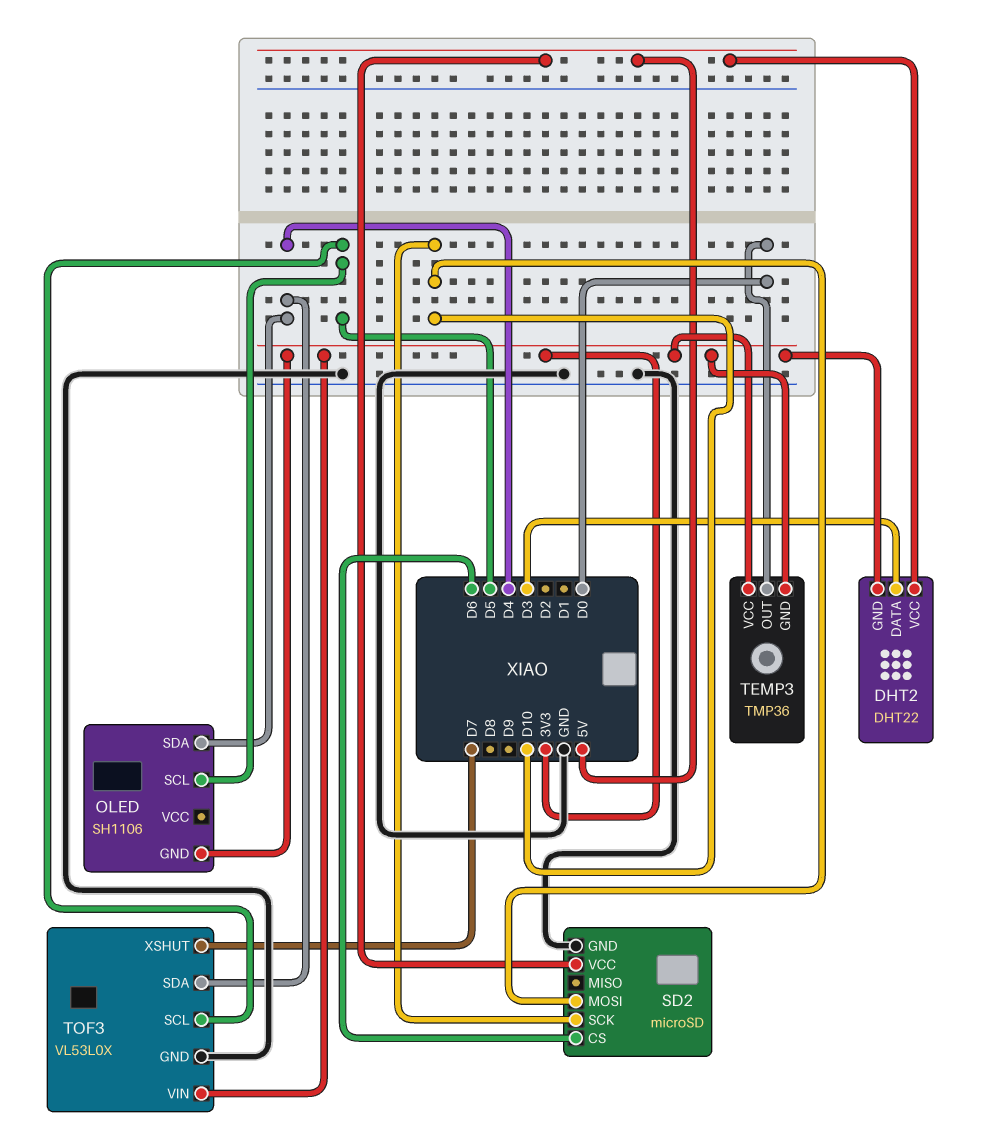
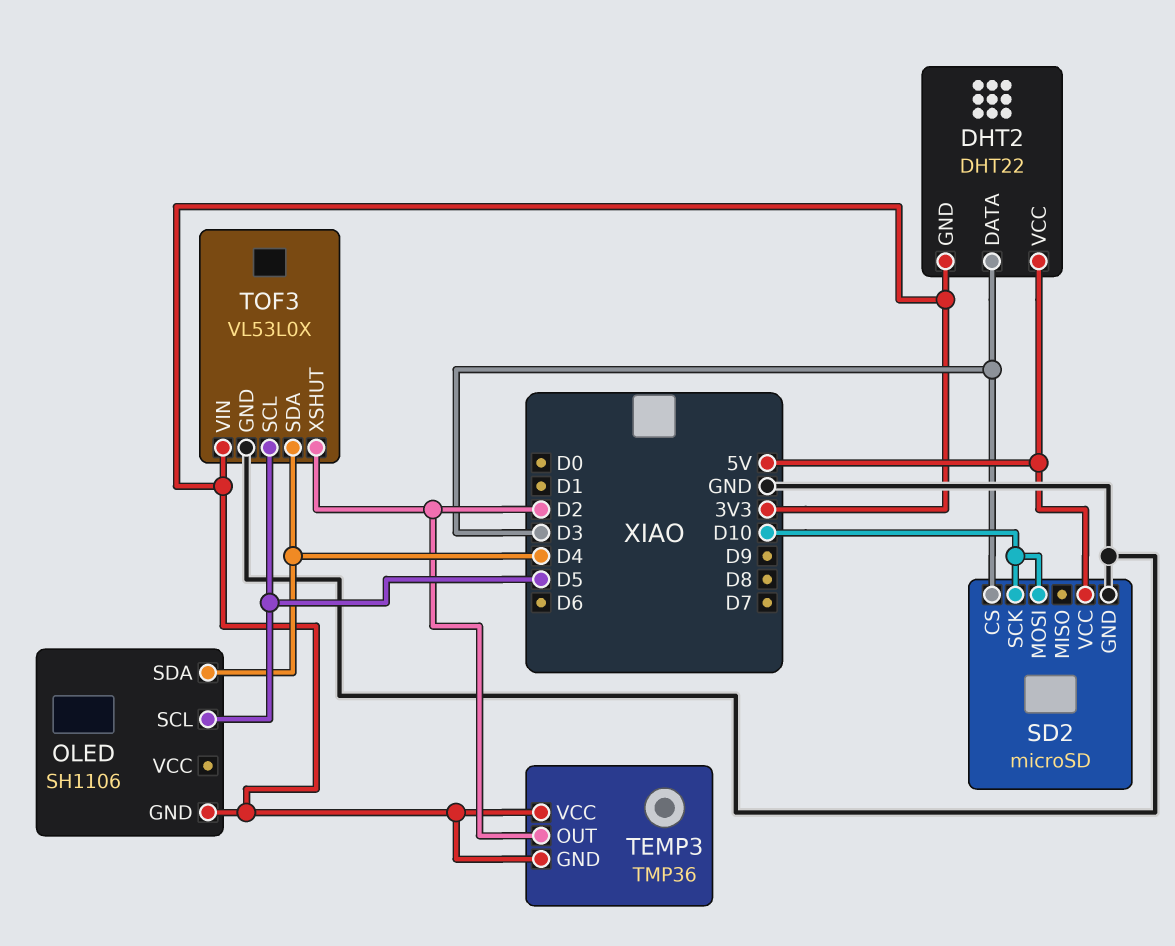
SD2 pin CS: D6 -> D3
TEMP3 pin OUT: D0 -> D2
TOF3 pin XSHUT: D7 -> D2

